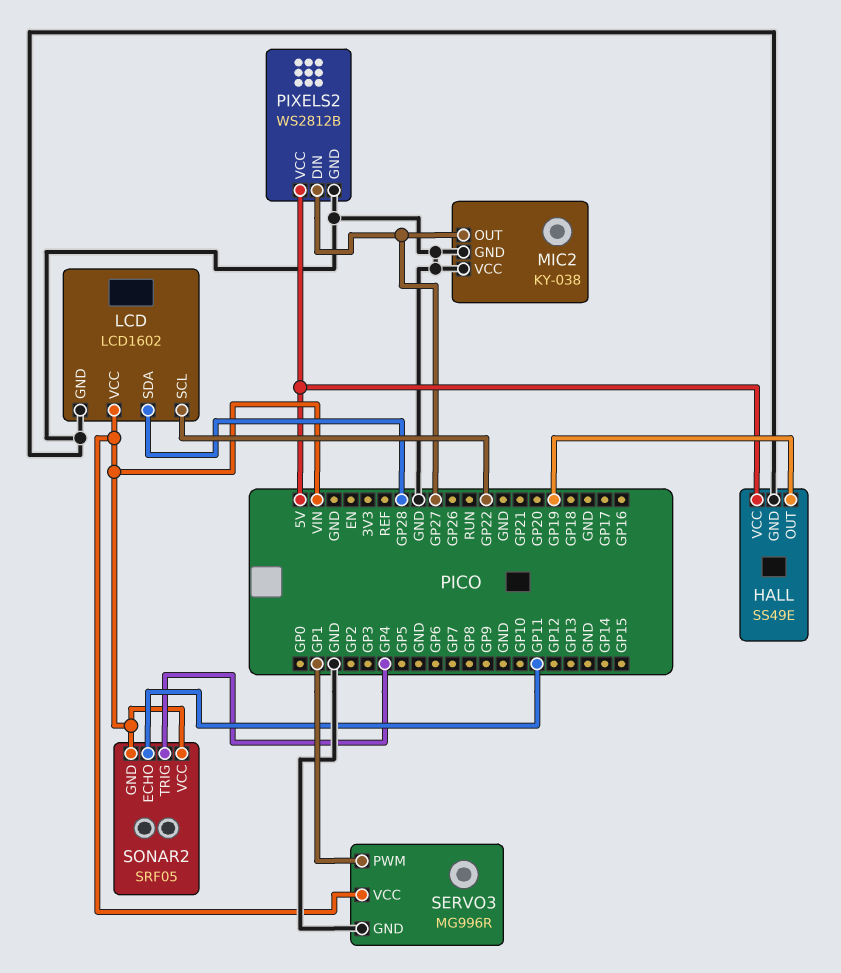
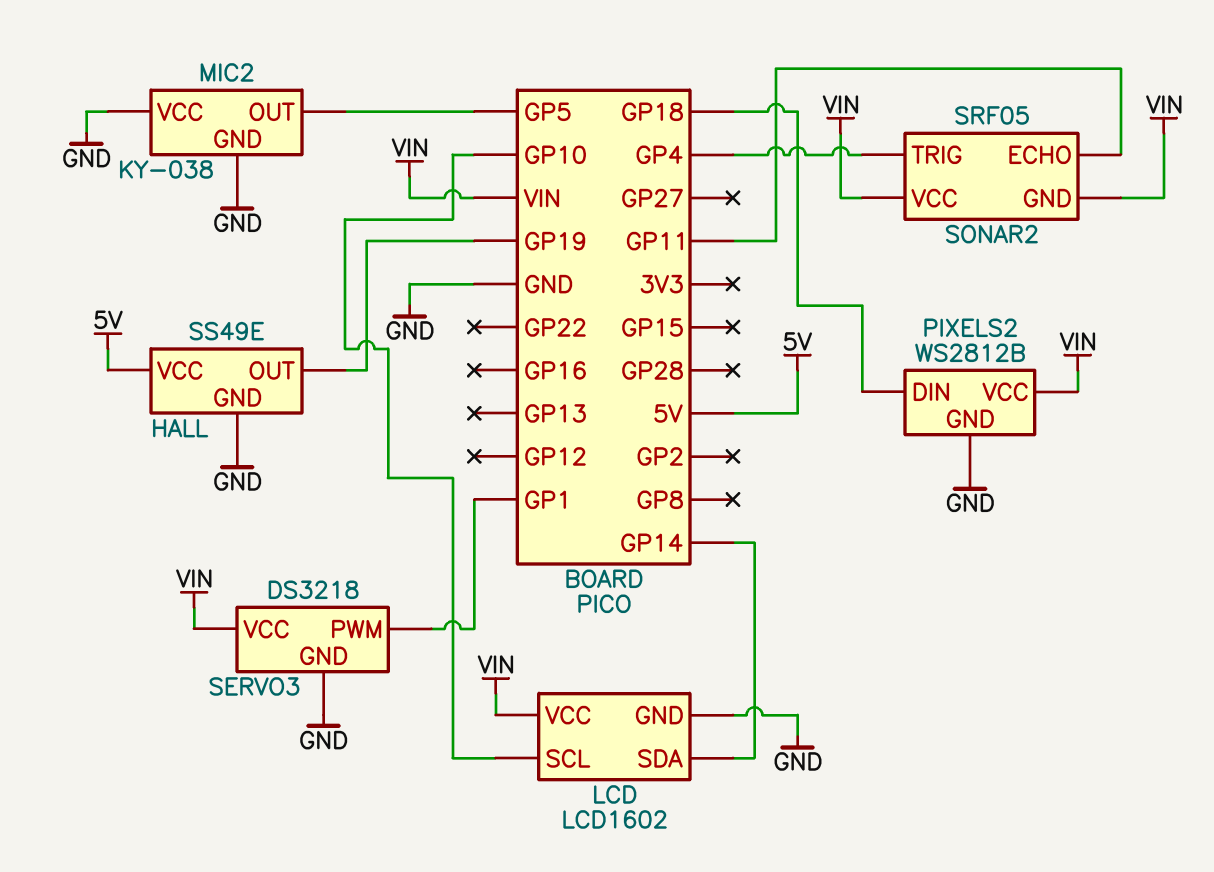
LCD pin SCL: GP22 -> GP10
LCD pin SDA: GP28 -> GP14
MIC2 pin OUT: GP27 -> GP5
PIXELS2 pin DIN: GP27 -> GP18
PIXELS2 pin VCC: 5V -> VIN
SERVO3: MG996R -> DS3218

